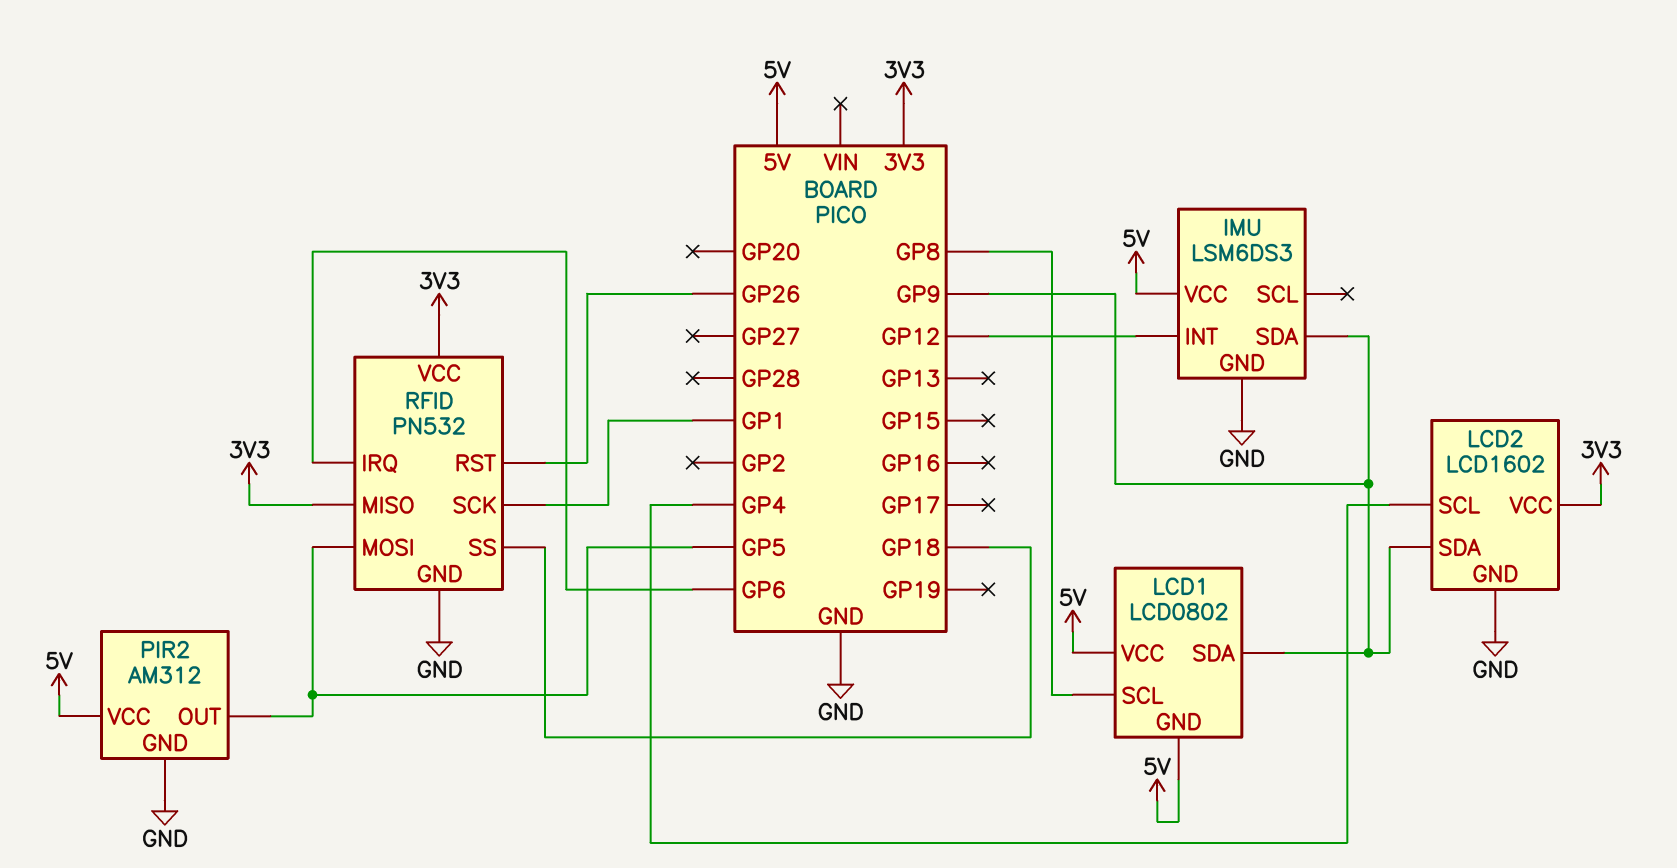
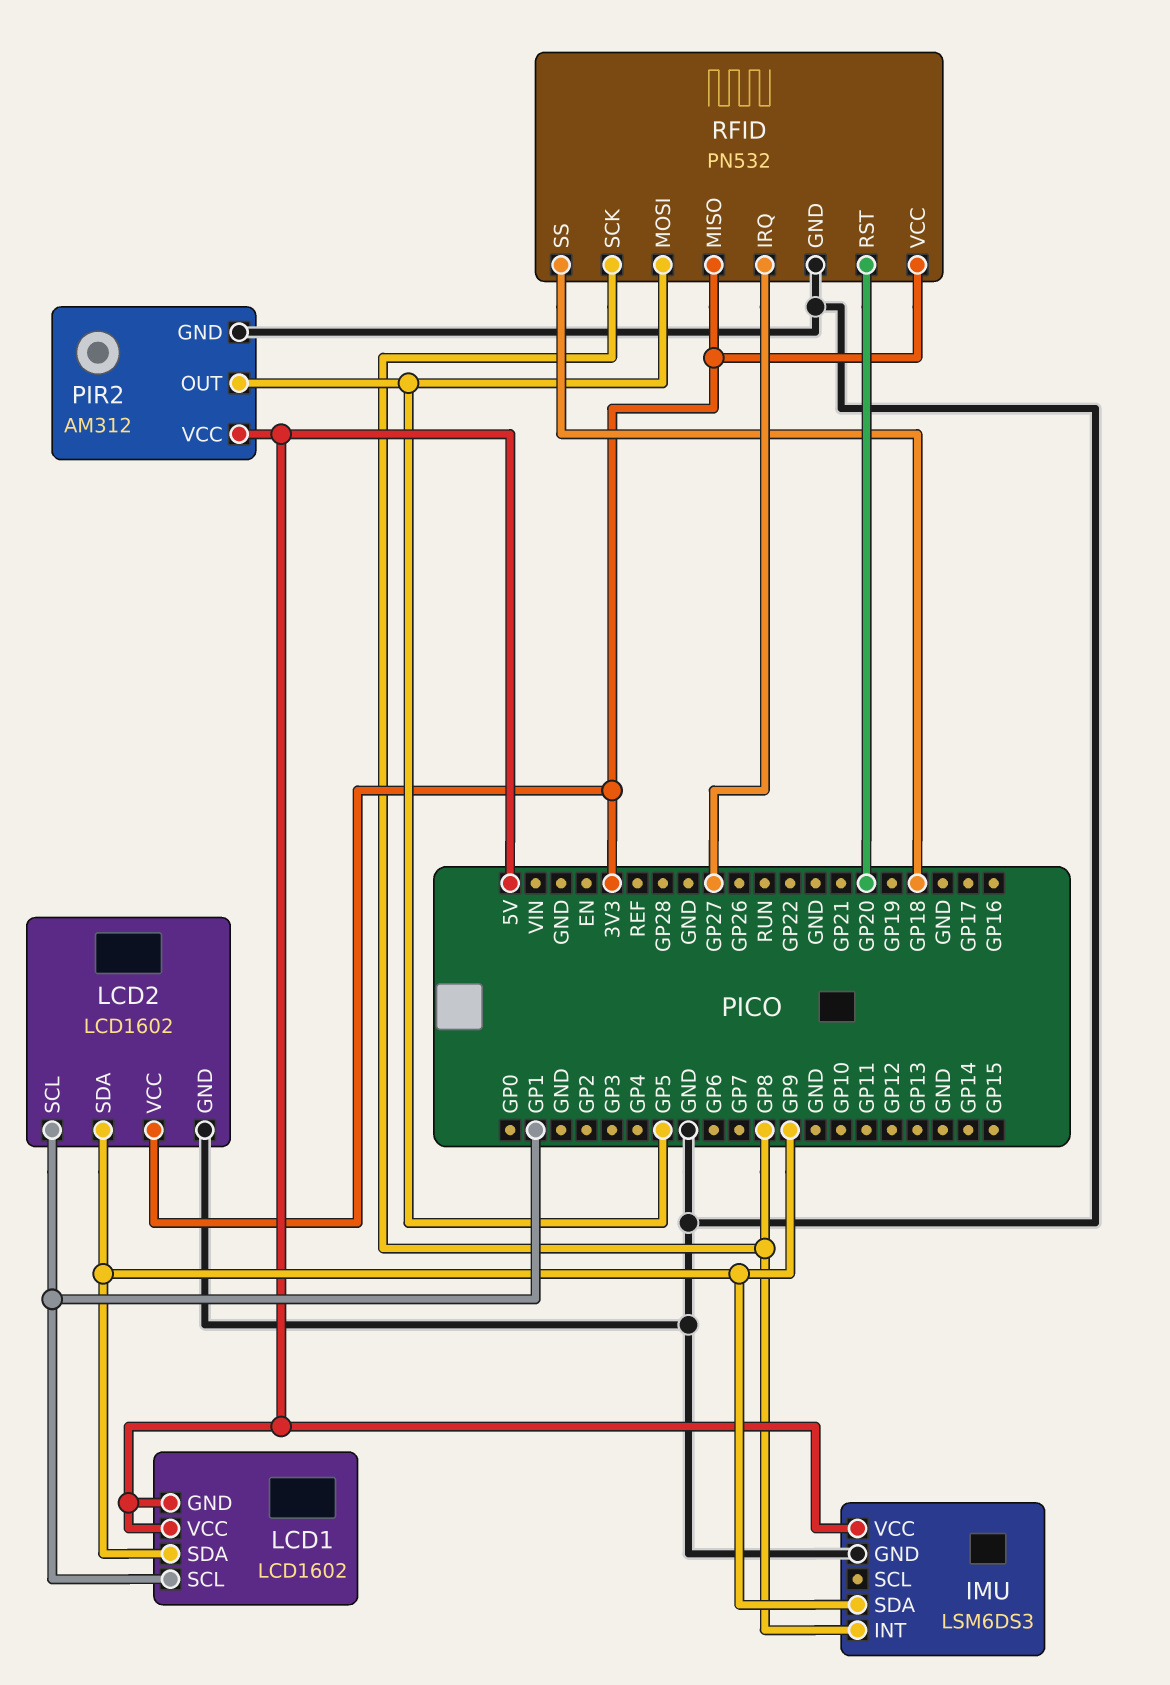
IMU pin INT: GP12 -> GP8
LCD1: LCD0802 -> LCD1602
LCD1 pin SCL: GP8 -> GP1
LCD2 pin SCL: GP4 -> GP1
RFID pin IRQ: GP6 -> GP27
RFID pin RST: GP26 -> GP20
RFID pin SCK: GP1 -> GP8

